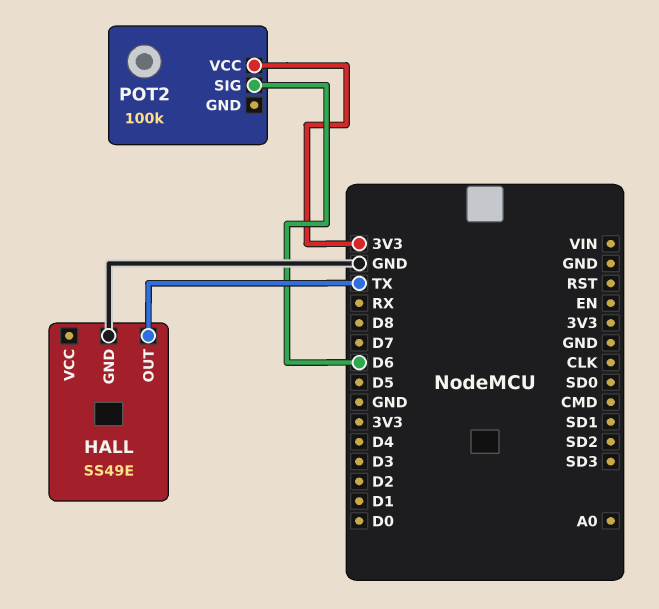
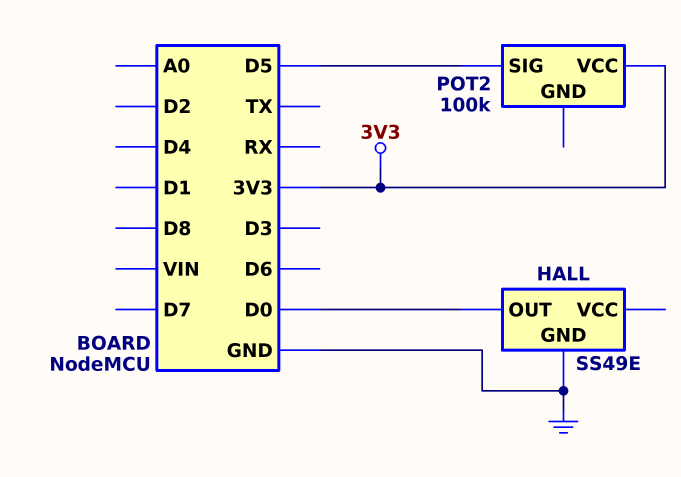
HALL pin OUT: TX -> D0
POT2 pin SIG: D6 -> D5

